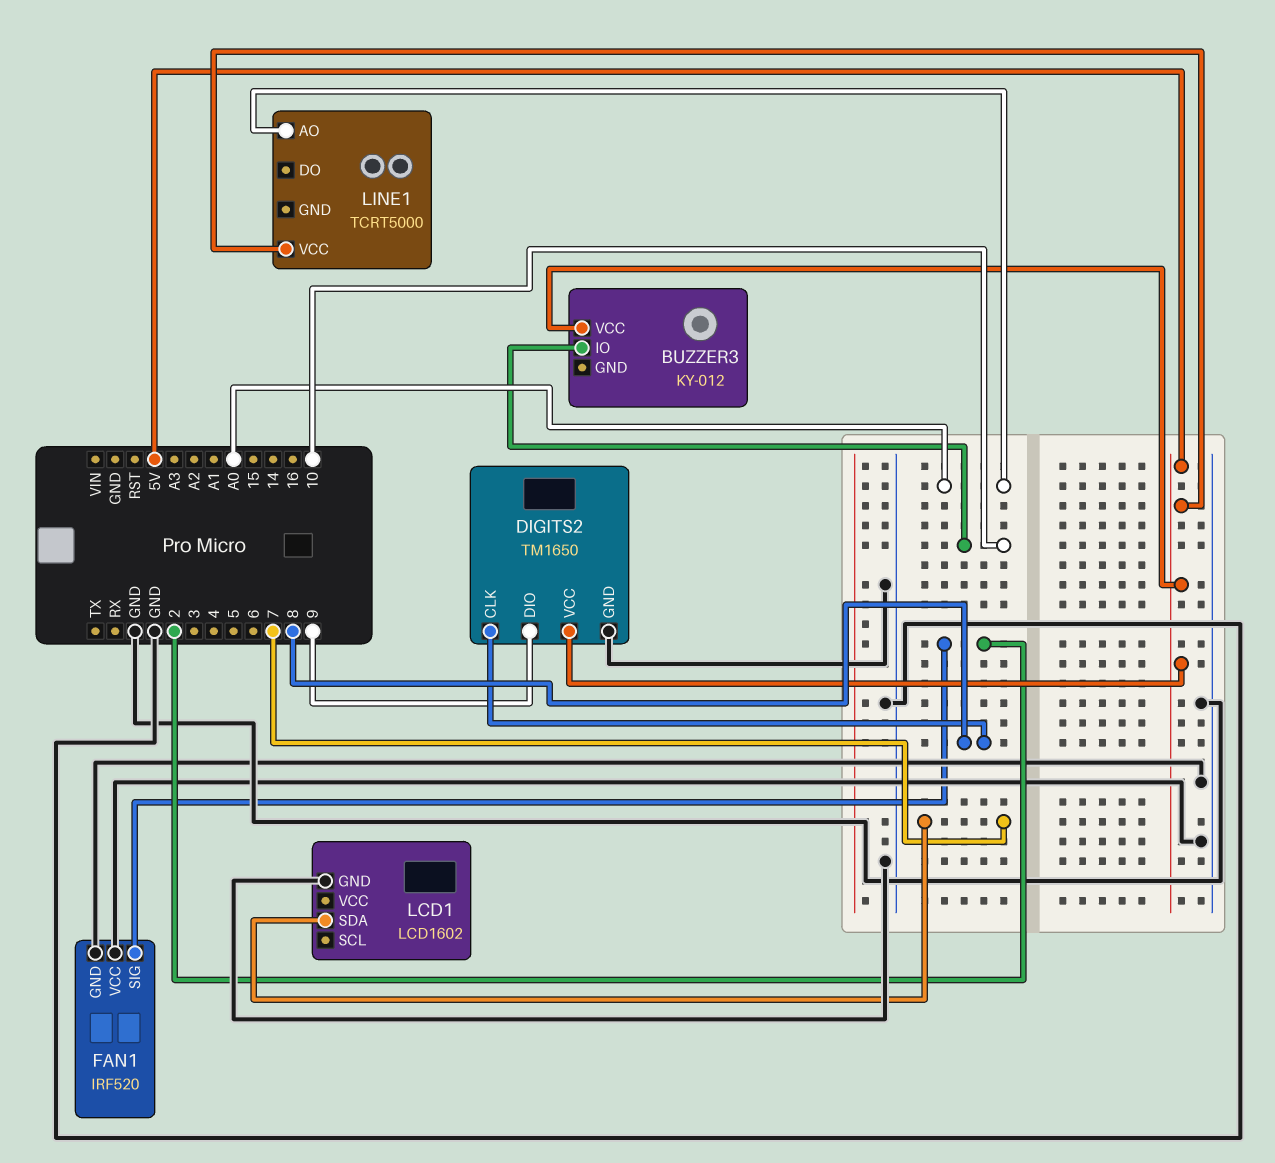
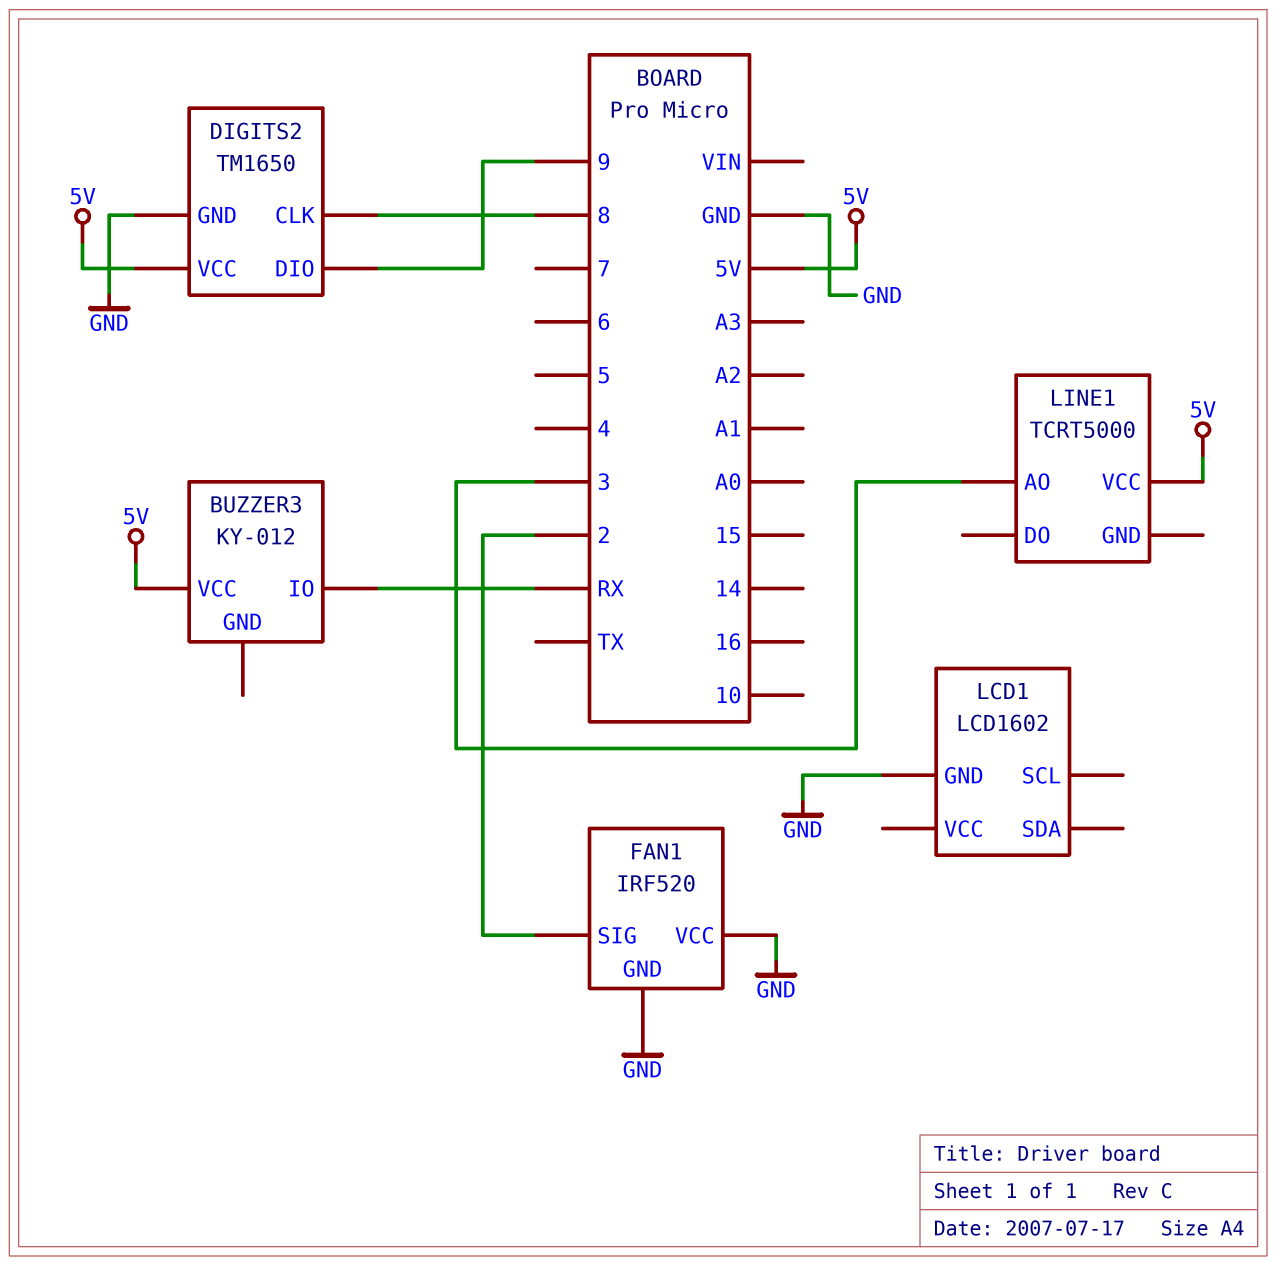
BUZZER3 pin IO: 10 -> RX
LCD1 pin SDA: 7 -> none
LINE1 pin AO: A0 -> 3

